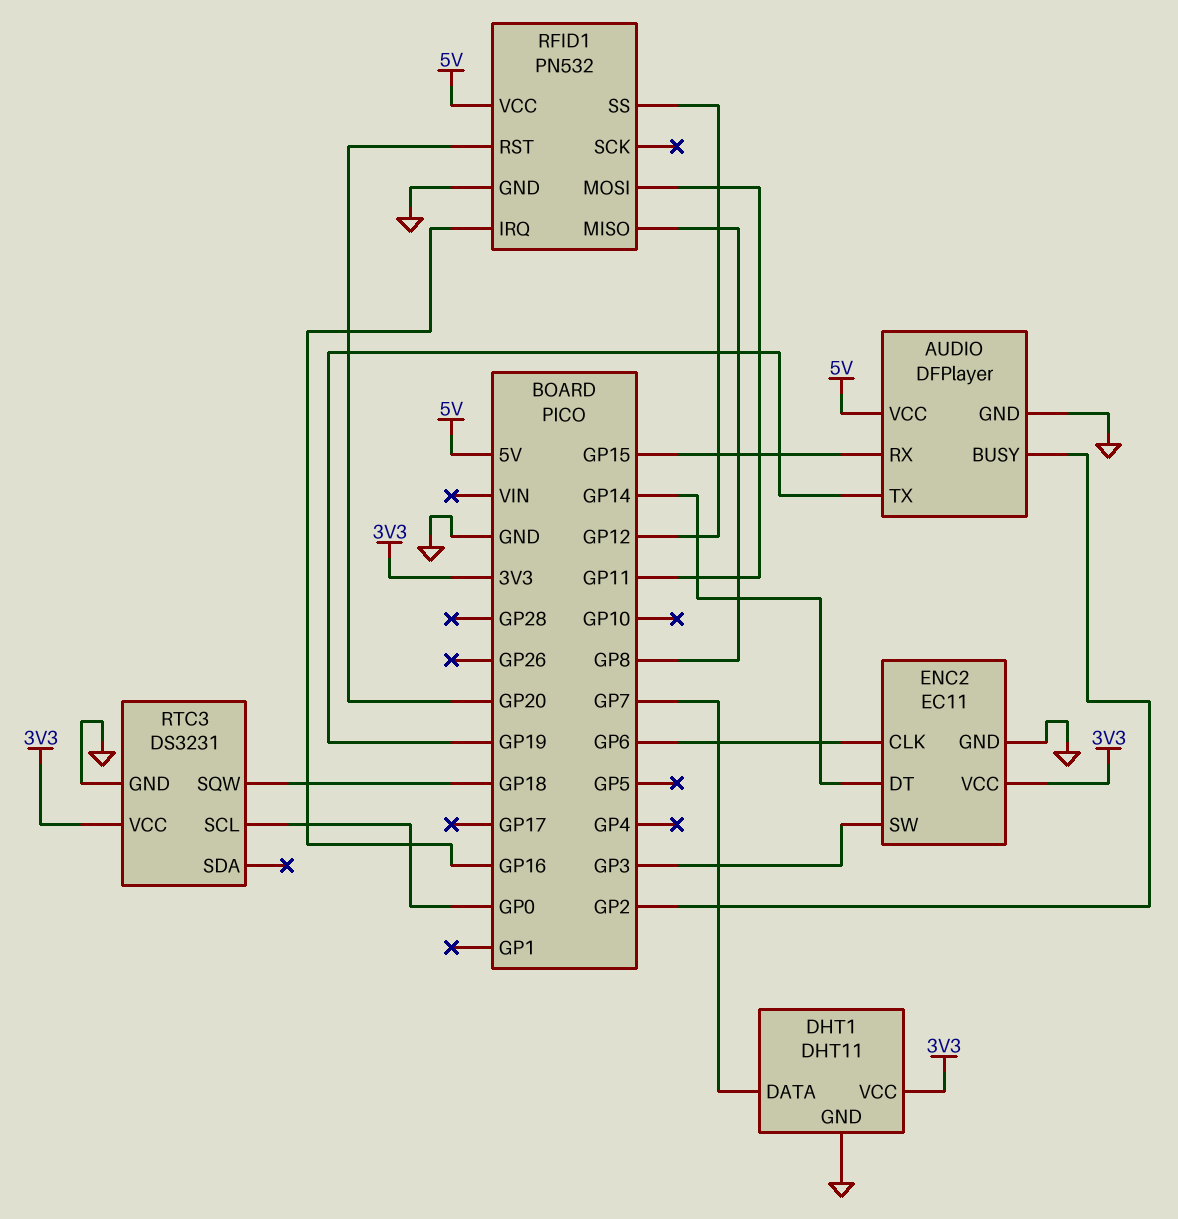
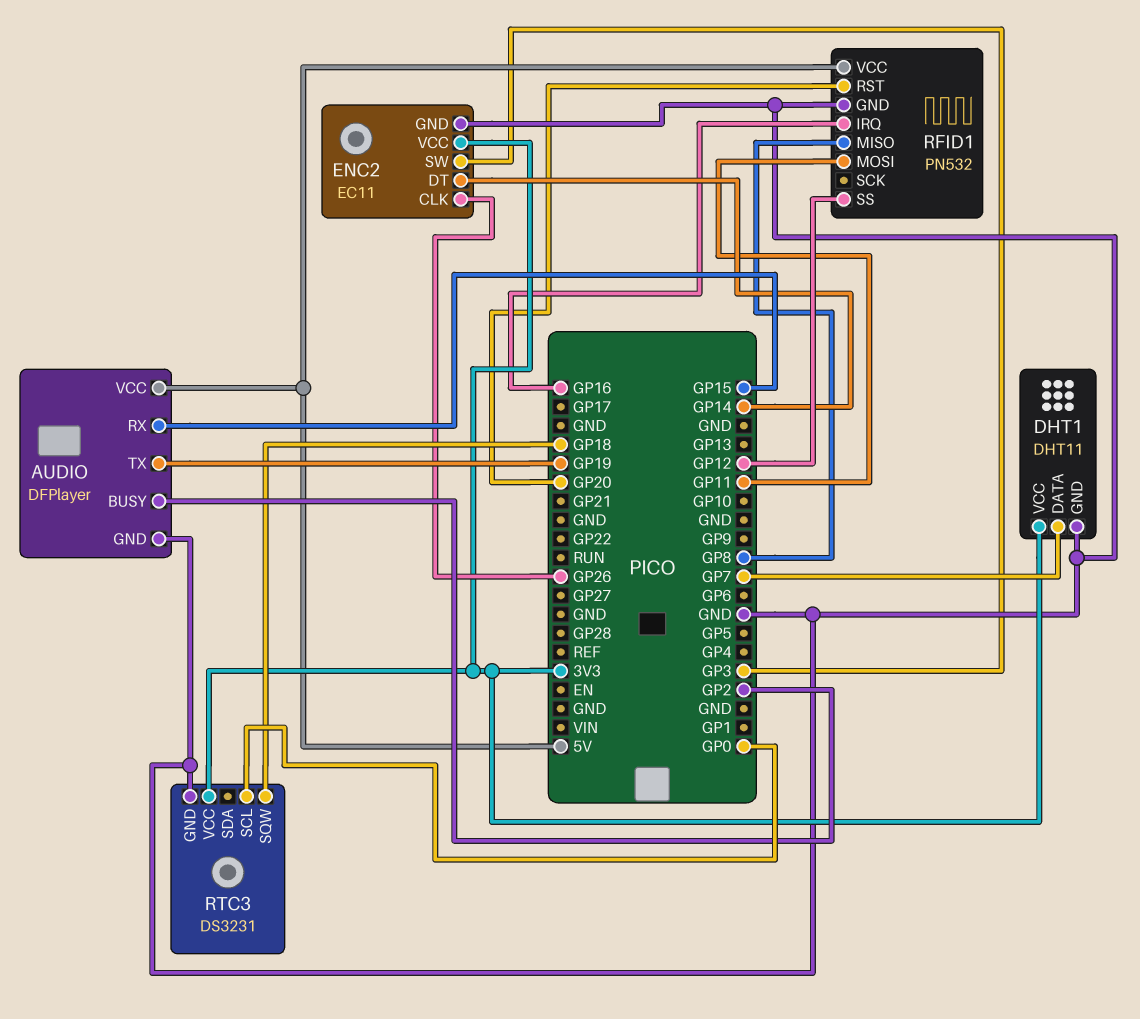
ENC2 pin CLK: GP6 -> GP26

